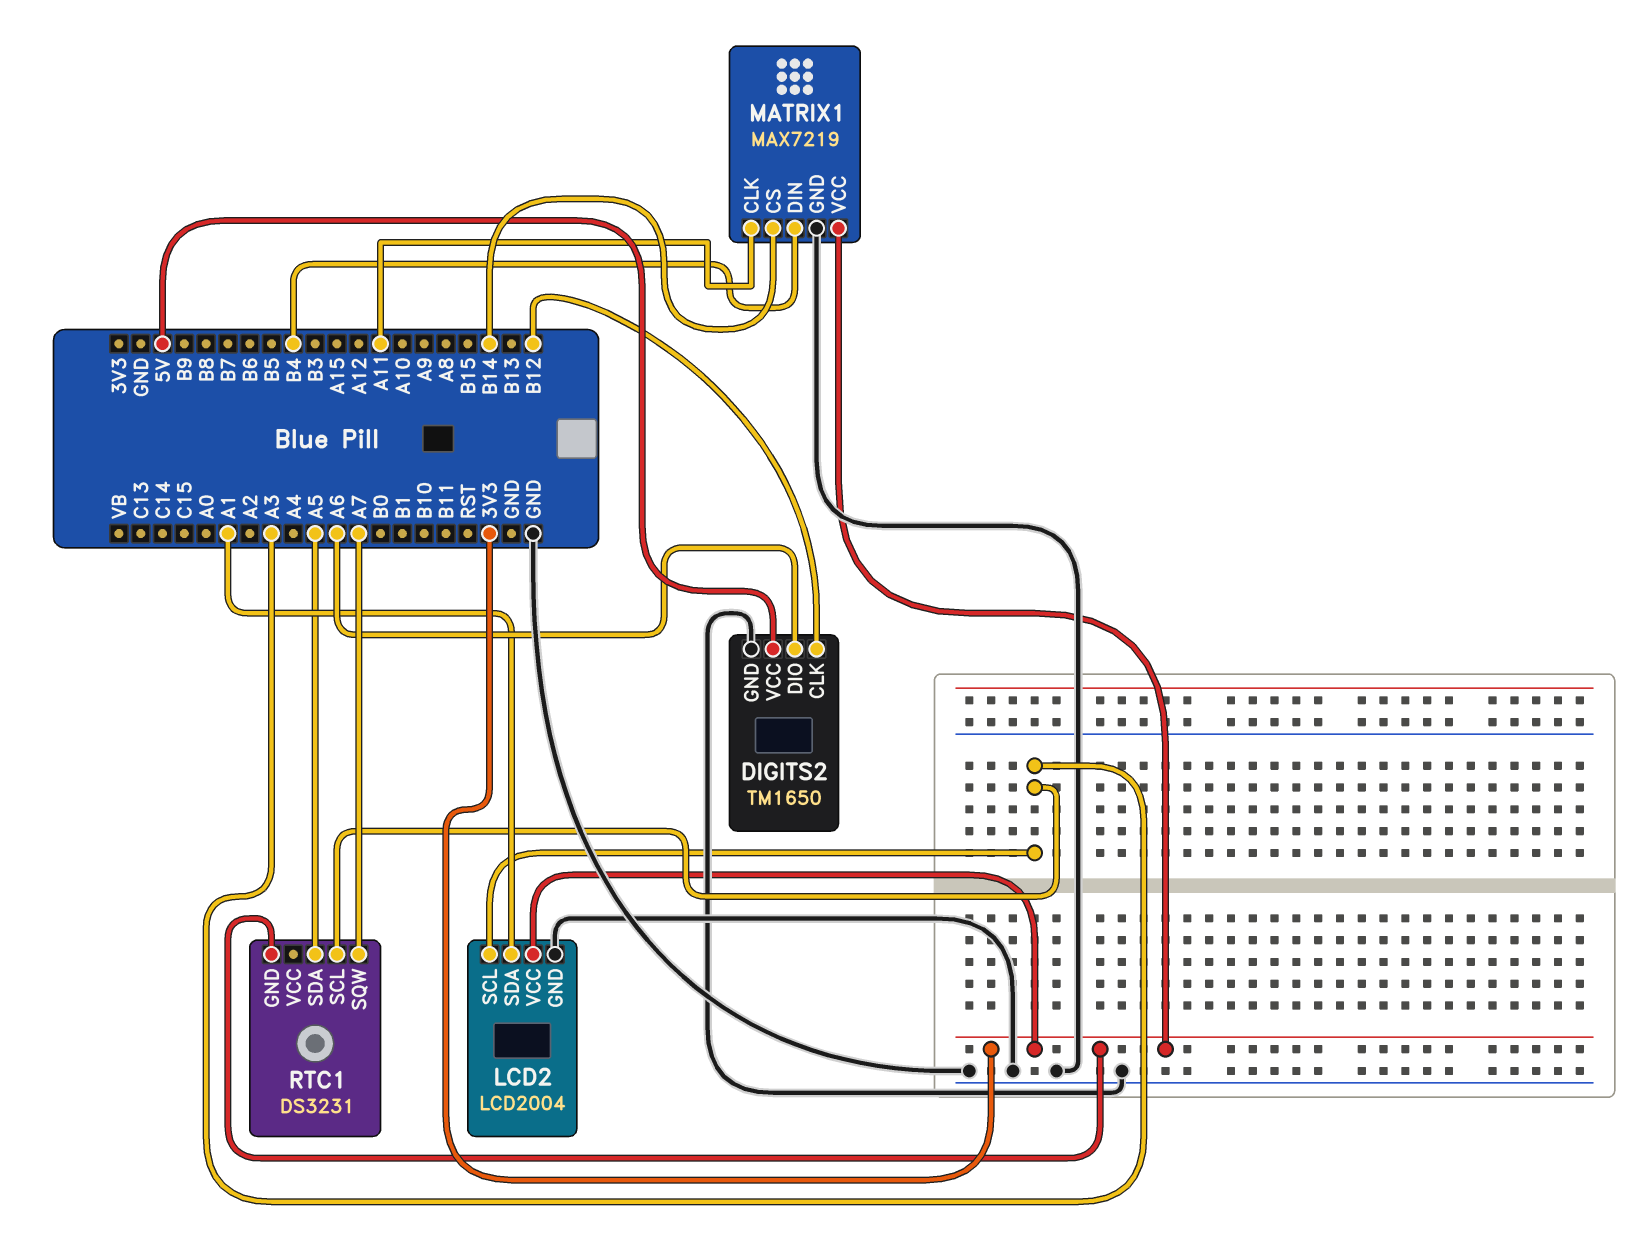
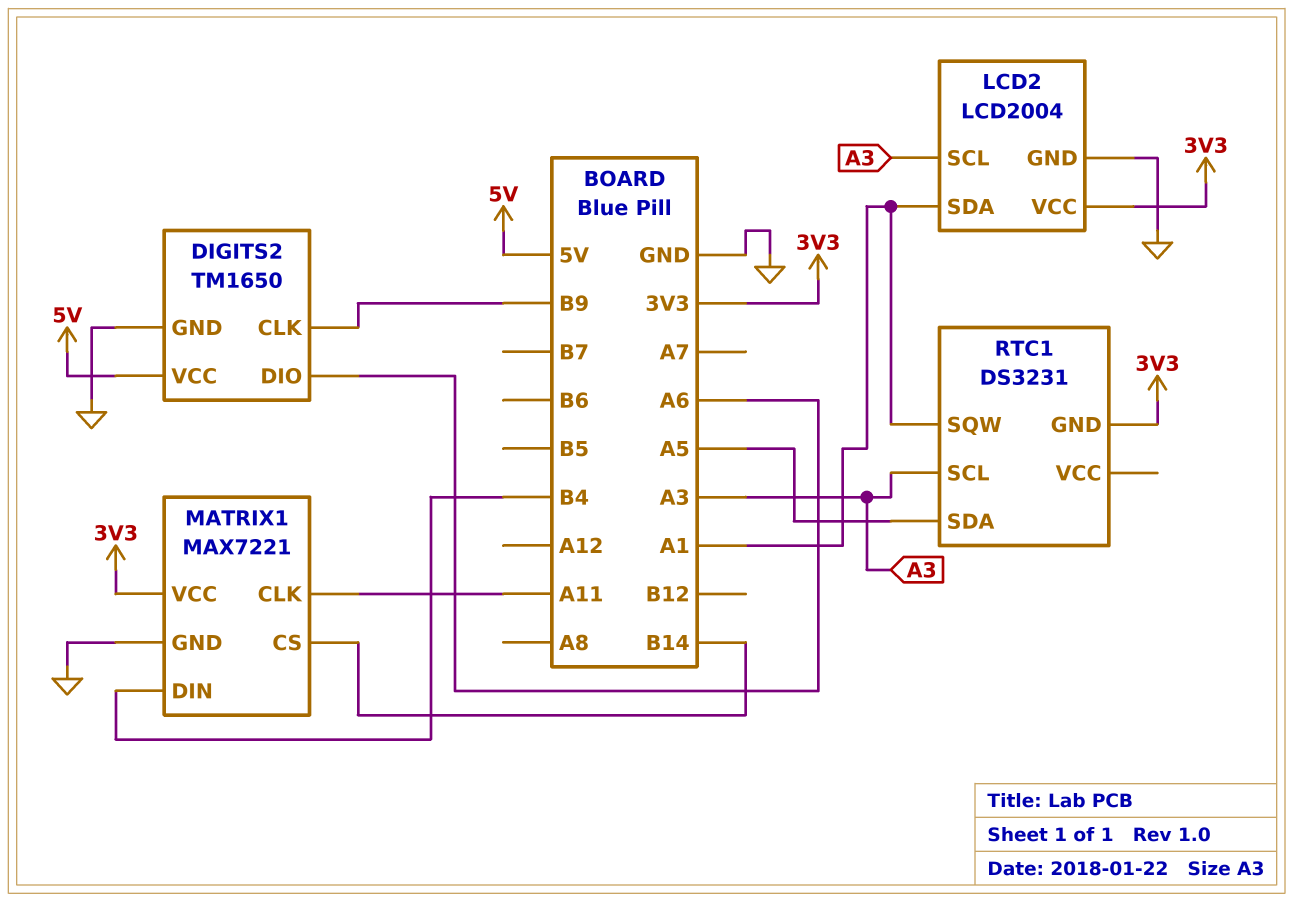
DIGITS2 pin CLK: B12 -> B9
MATRIX1: MAX7219 -> MAX7221
RTC1 pin SQW: A7 -> A1

